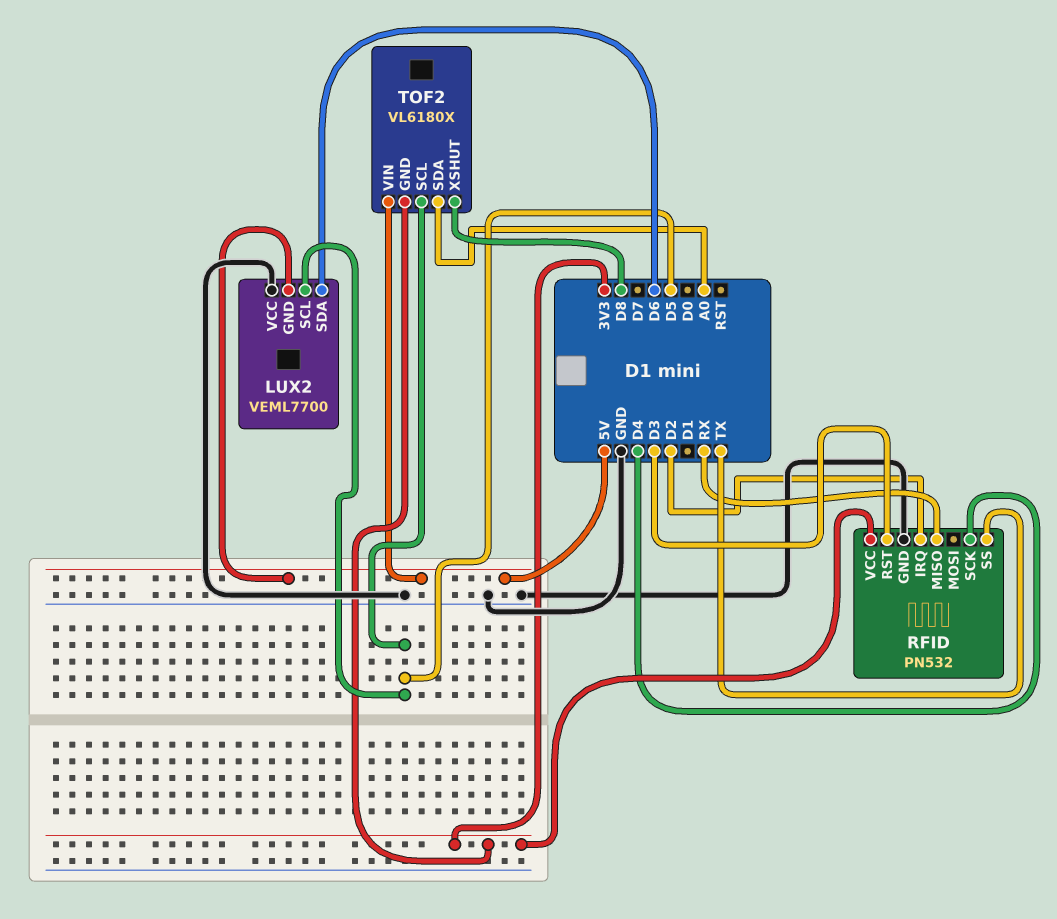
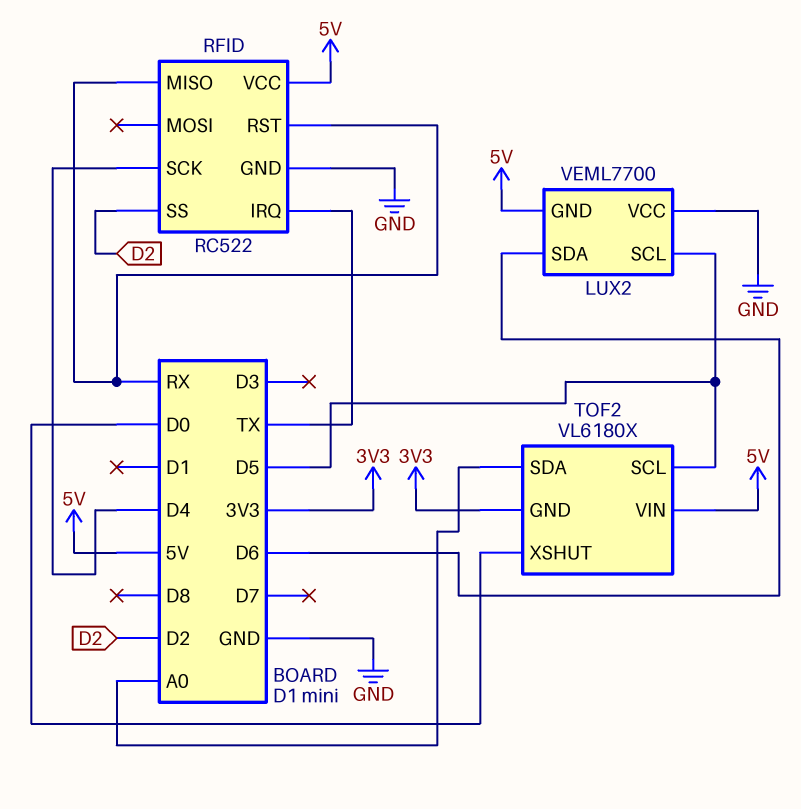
RFID: PN532 -> RC522
RFID pin IRQ: D2 -> TX
RFID pin RST: D3 -> RX
RFID pin SS: TX -> D2
RFID pin VCC: 3V3 -> 5V
TOF2 pin XSHUT: D8 -> D0

